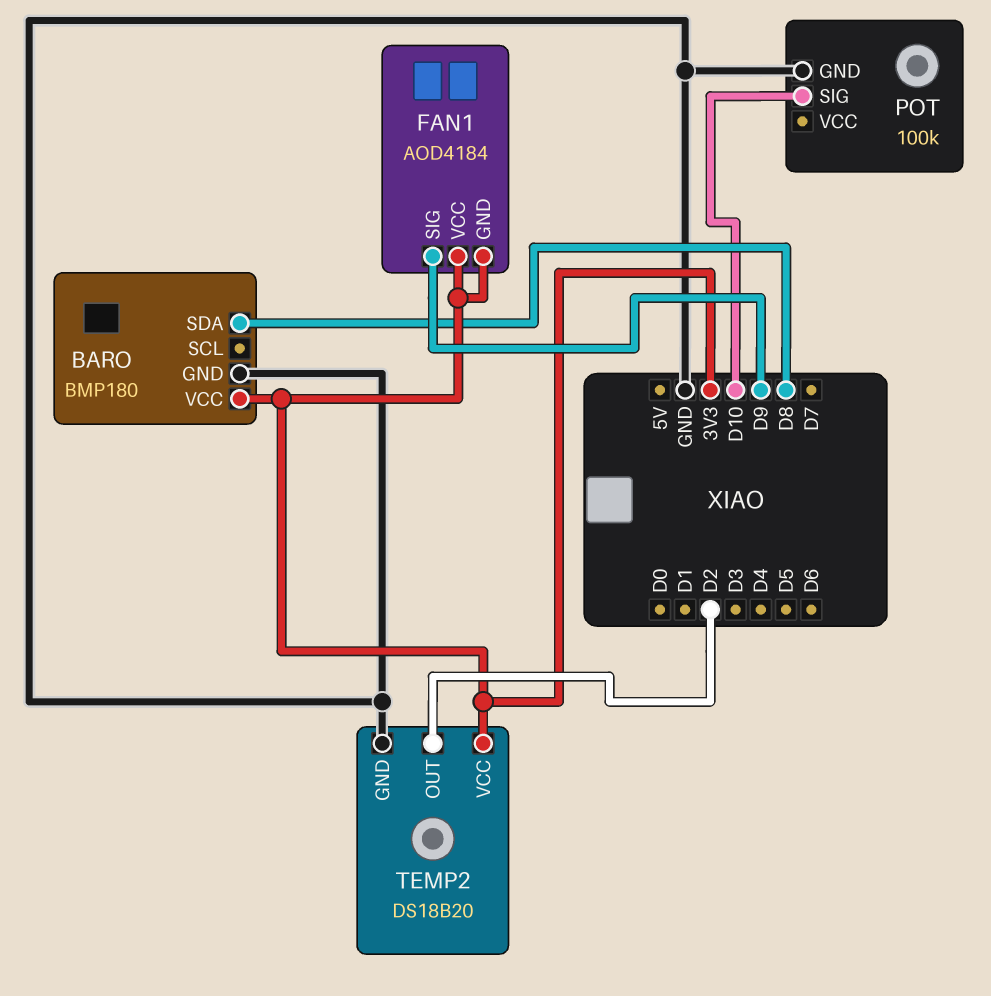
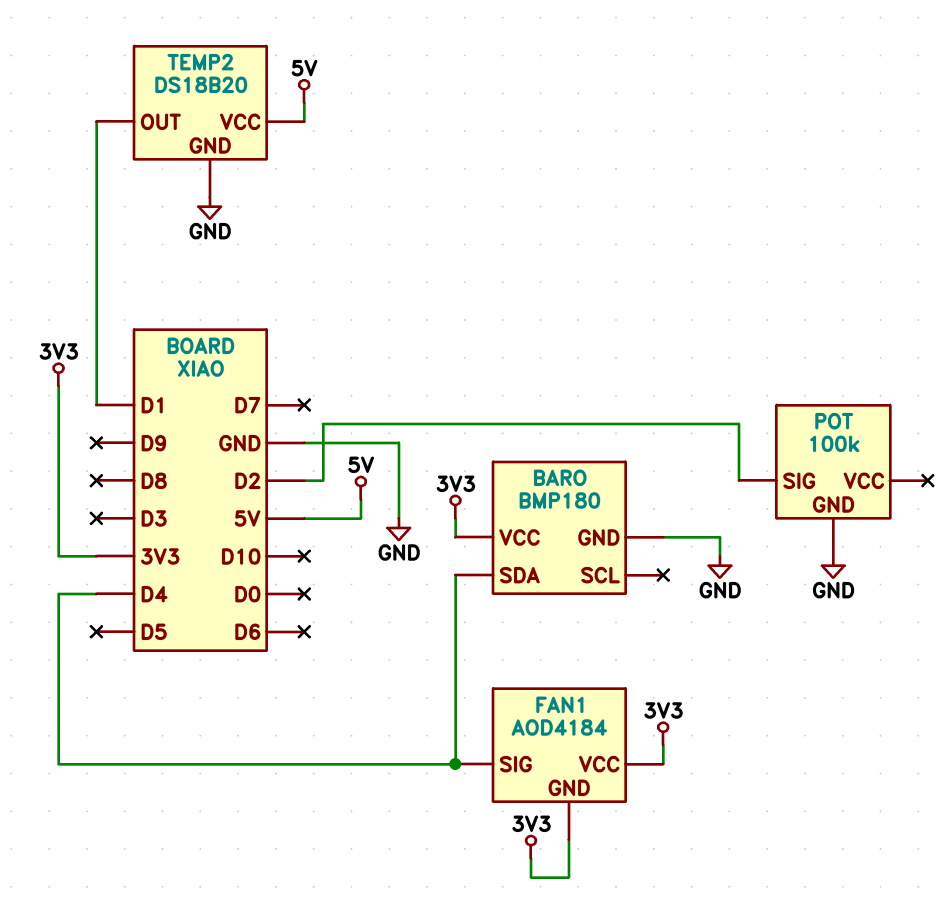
BARO pin SDA: D8 -> D4
FAN1 pin SIG: D9 -> D4
POT pin SIG: D10 -> D2
TEMP2 pin OUT: D2 -> D1
TEMP2 pin VCC: 3V3 -> 5V

